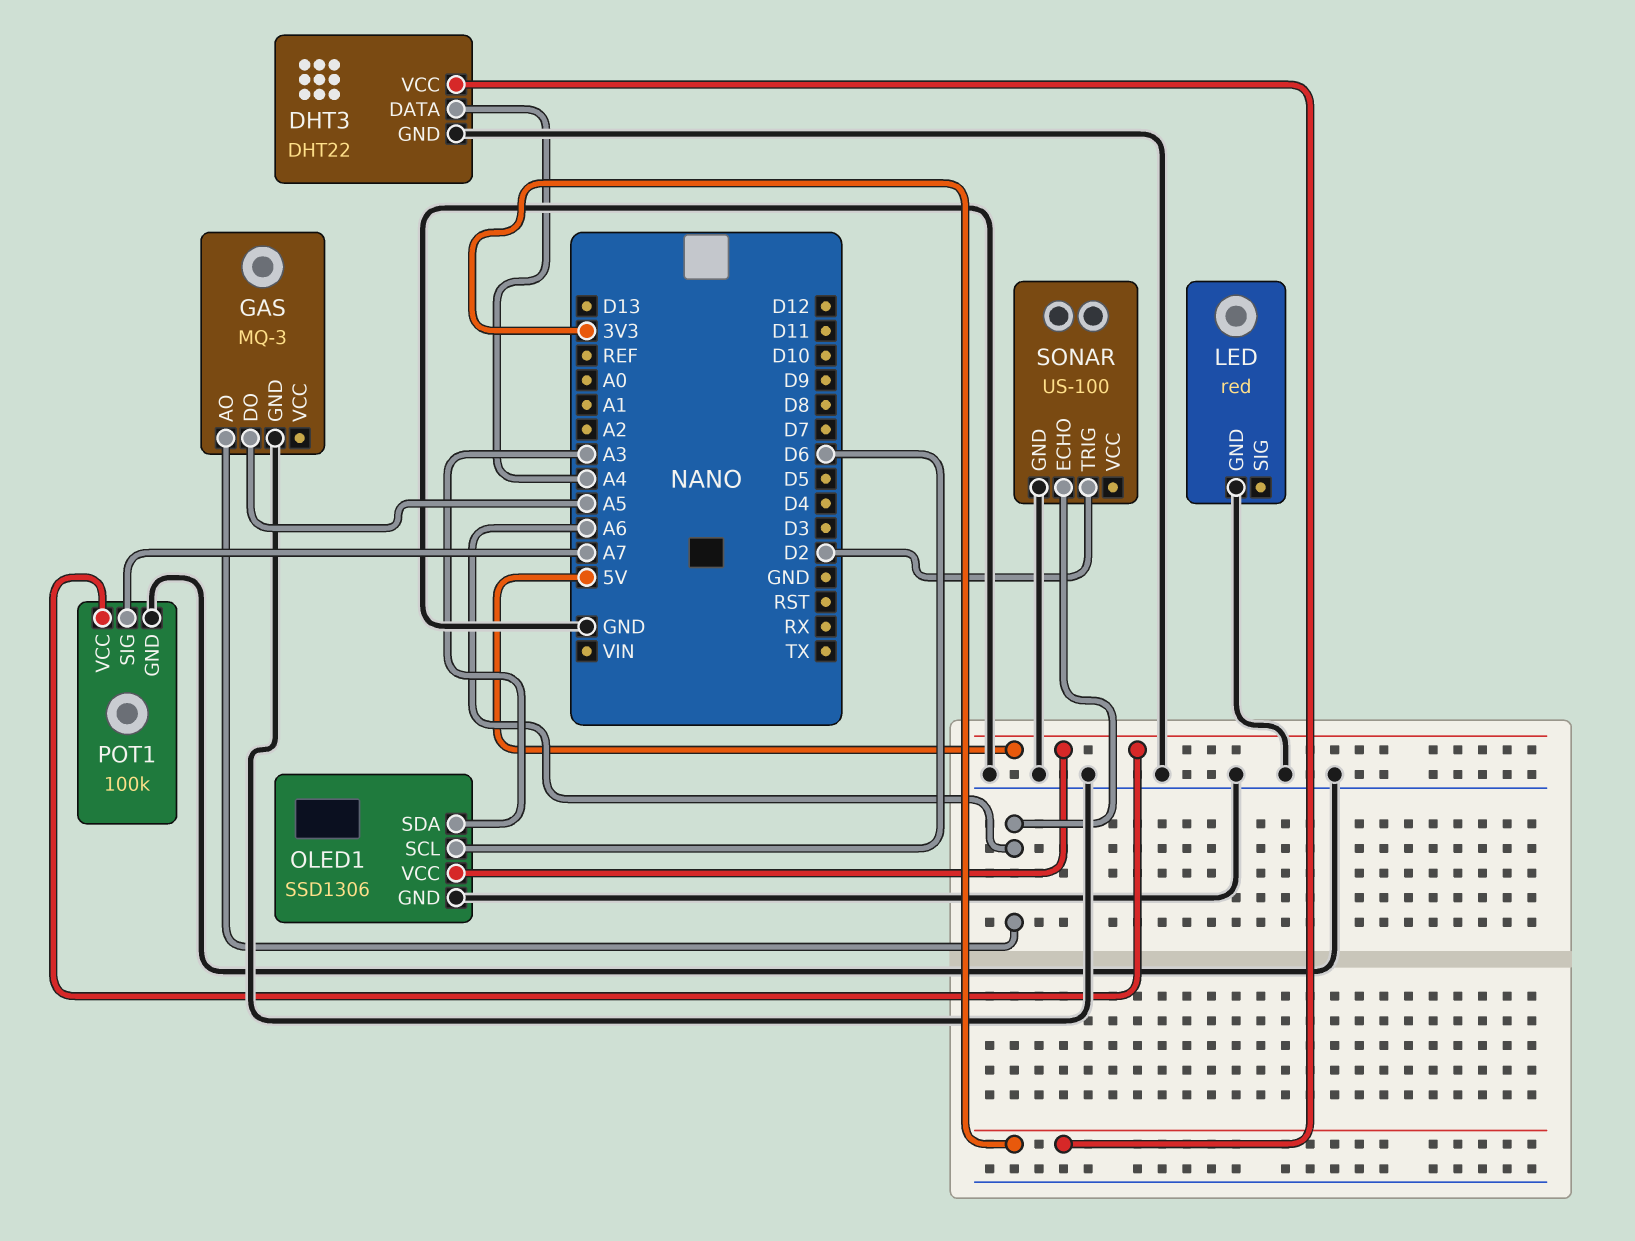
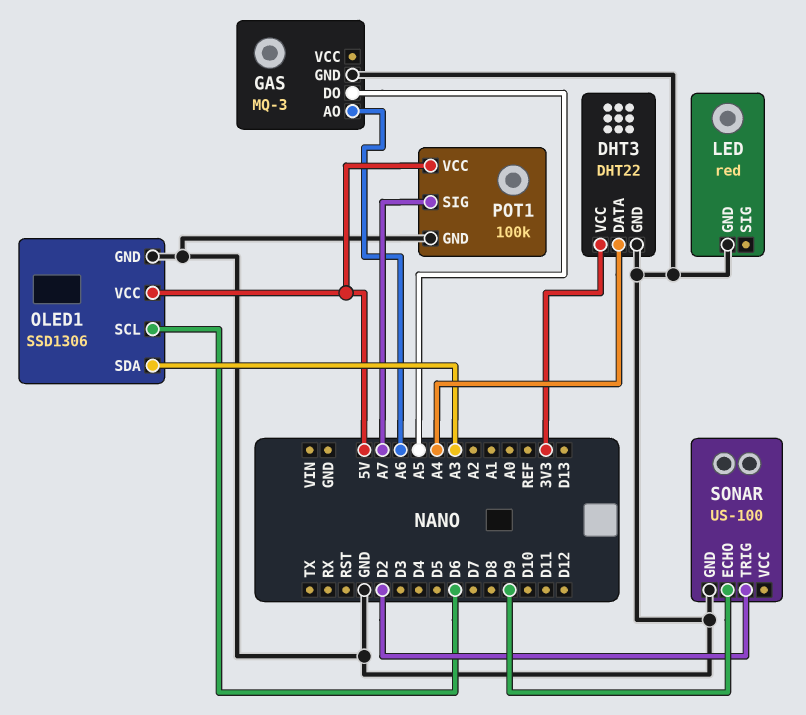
SONAR pin ECHO: A6 -> D9

